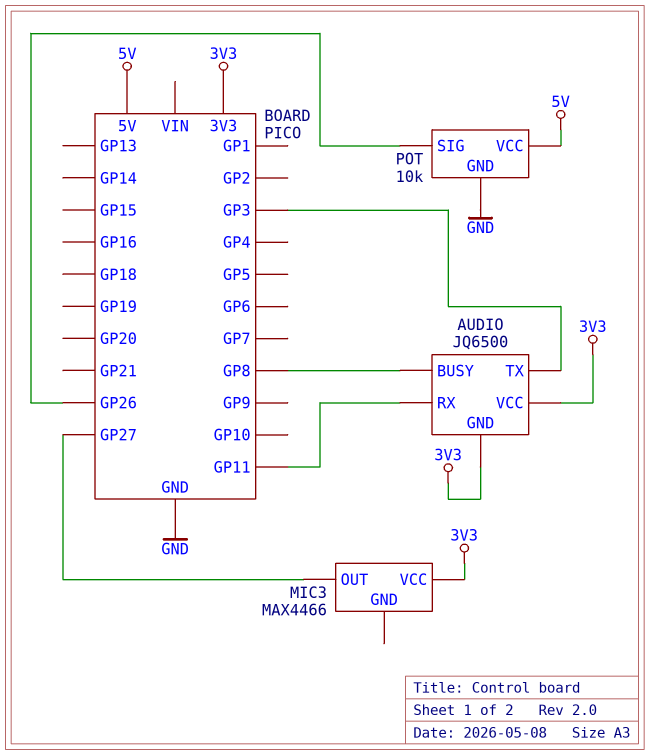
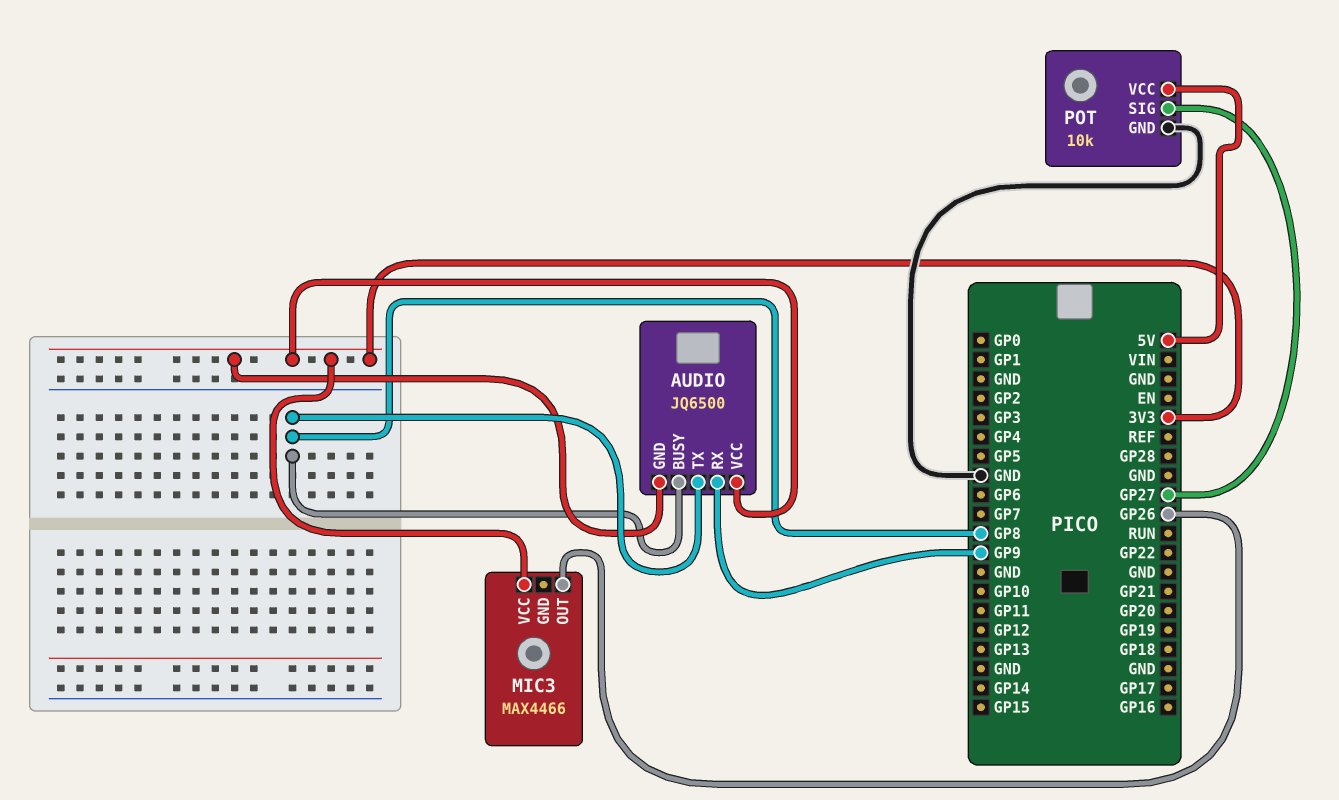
AUDIO pin RX: GP11 -> GP9
AUDIO pin TX: GP3 -> GP8
MIC3 pin OUT: GP27 -> GP26
POT pin SIG: GP26 -> GP27

